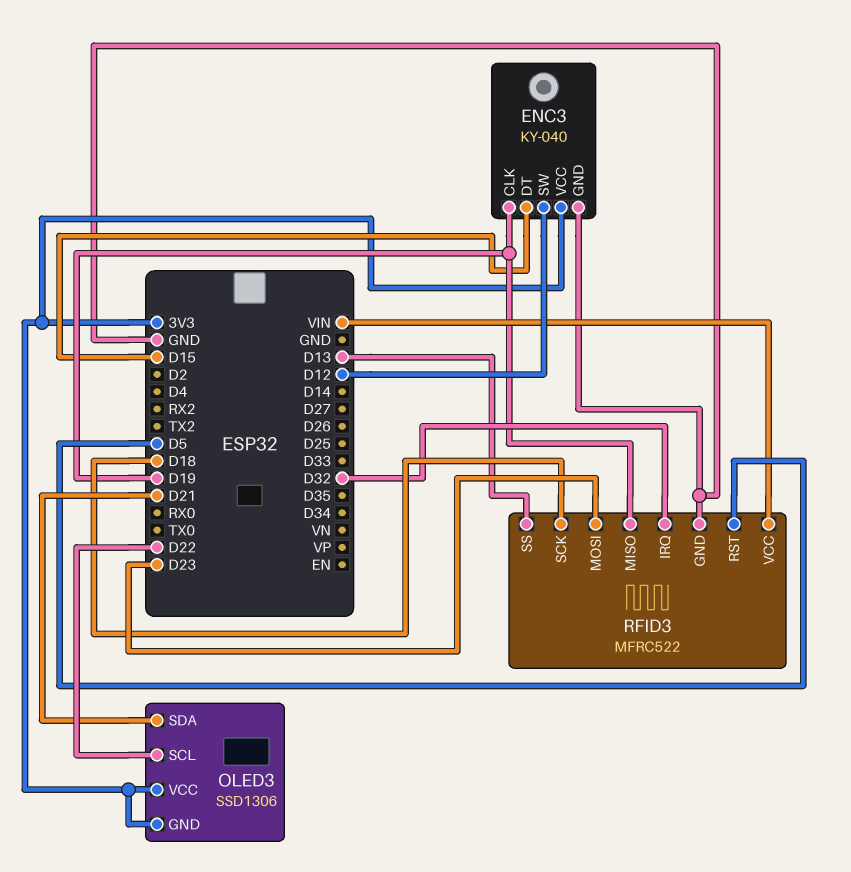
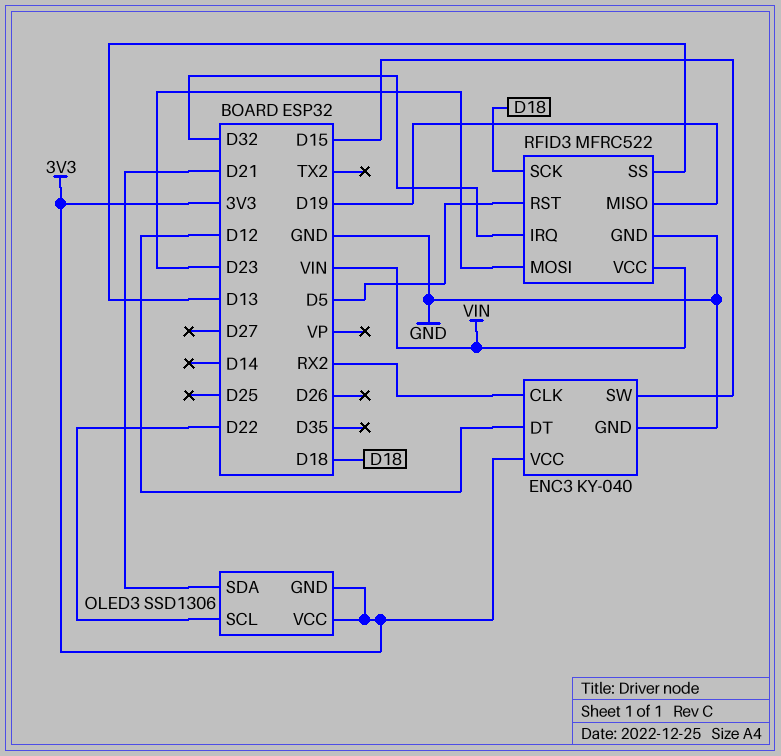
ENC3 pin CLK: D19 -> RX2
ENC3 pin DT: D15 -> D12
ENC3 pin SW: D12 -> D15

